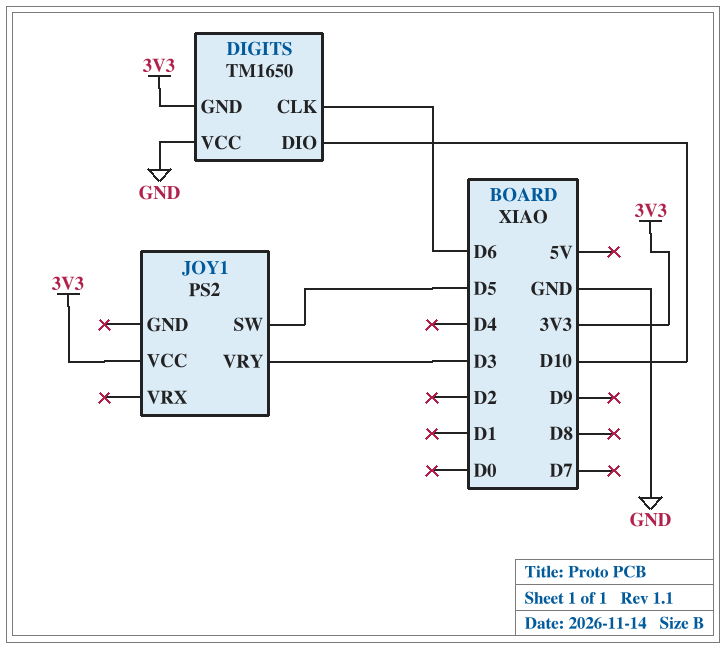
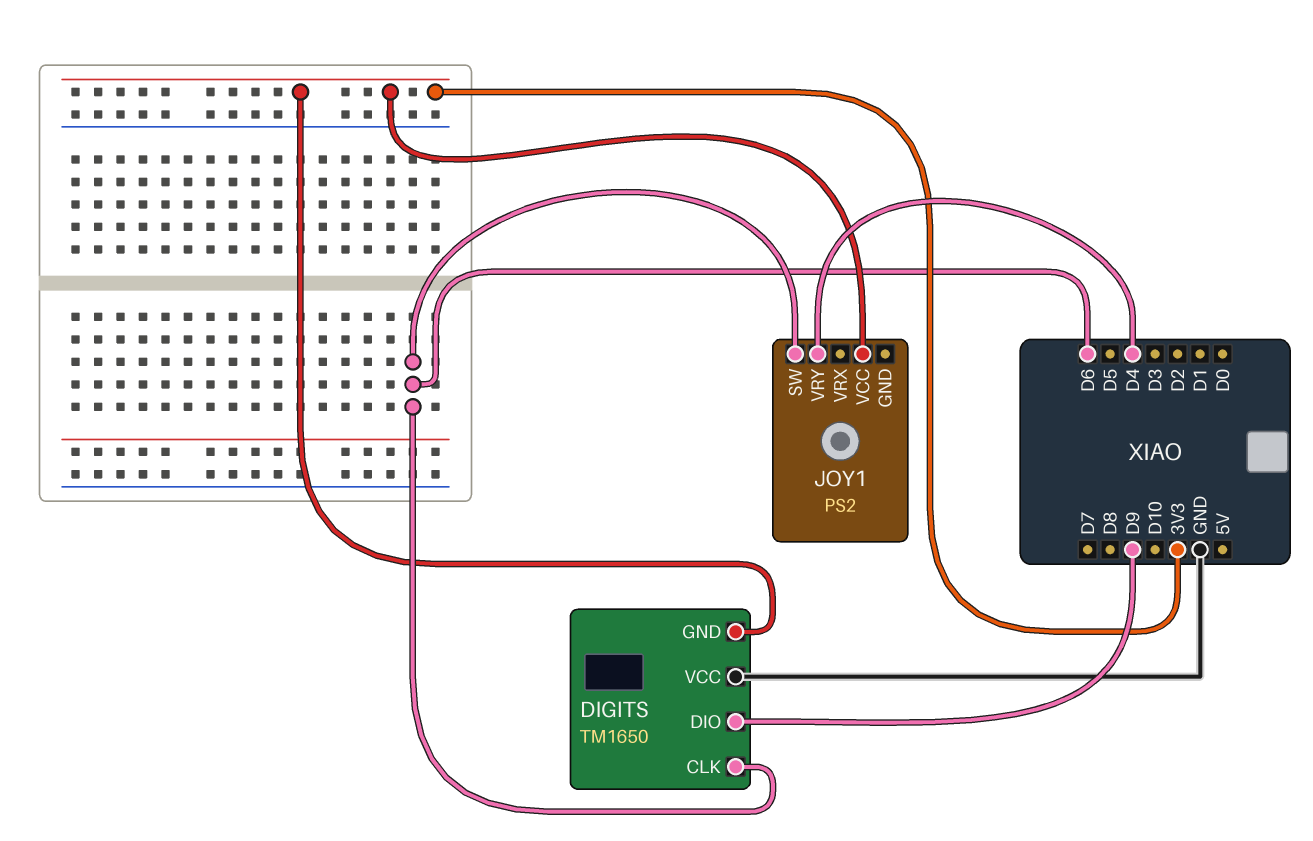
DIGITS pin DIO: D10 -> D9
JOY1 pin SW: D5 -> D6
JOY1 pin VRY: D3 -> D4

